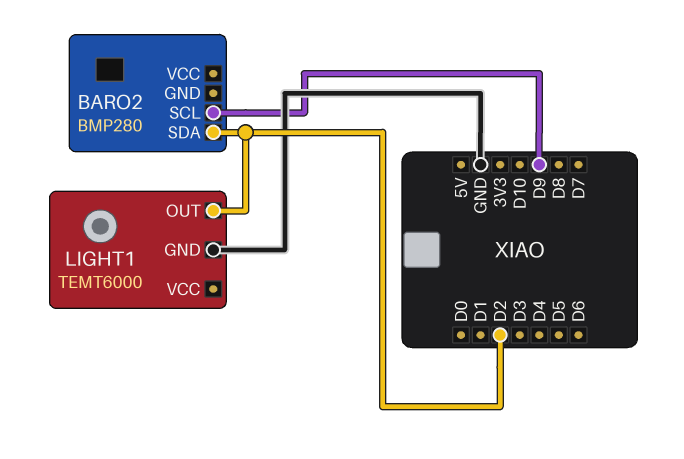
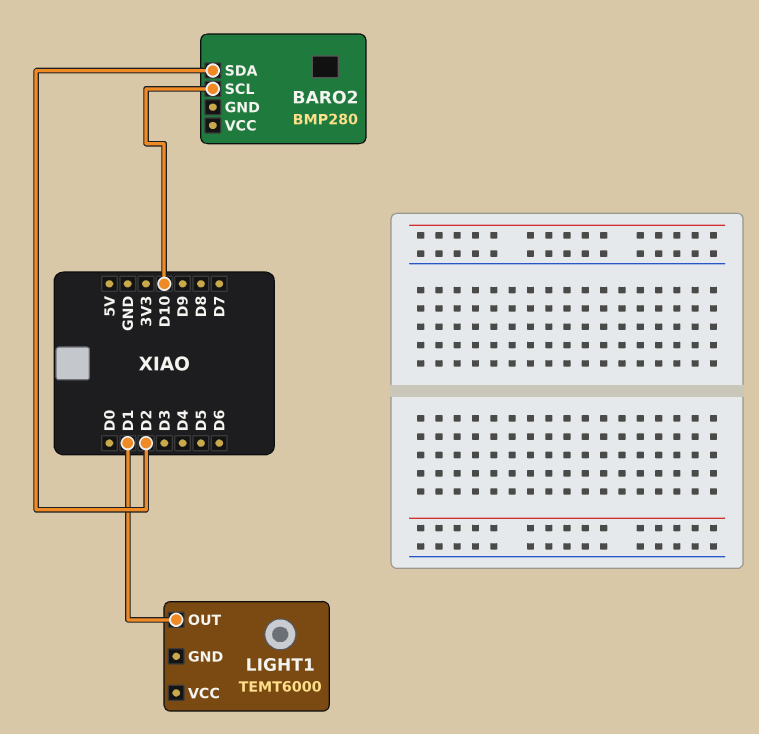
BARO2 pin SCL: D9 -> D10
LIGHT1 pin GND: GND -> none
LIGHT1 pin OUT: D2 -> D1

